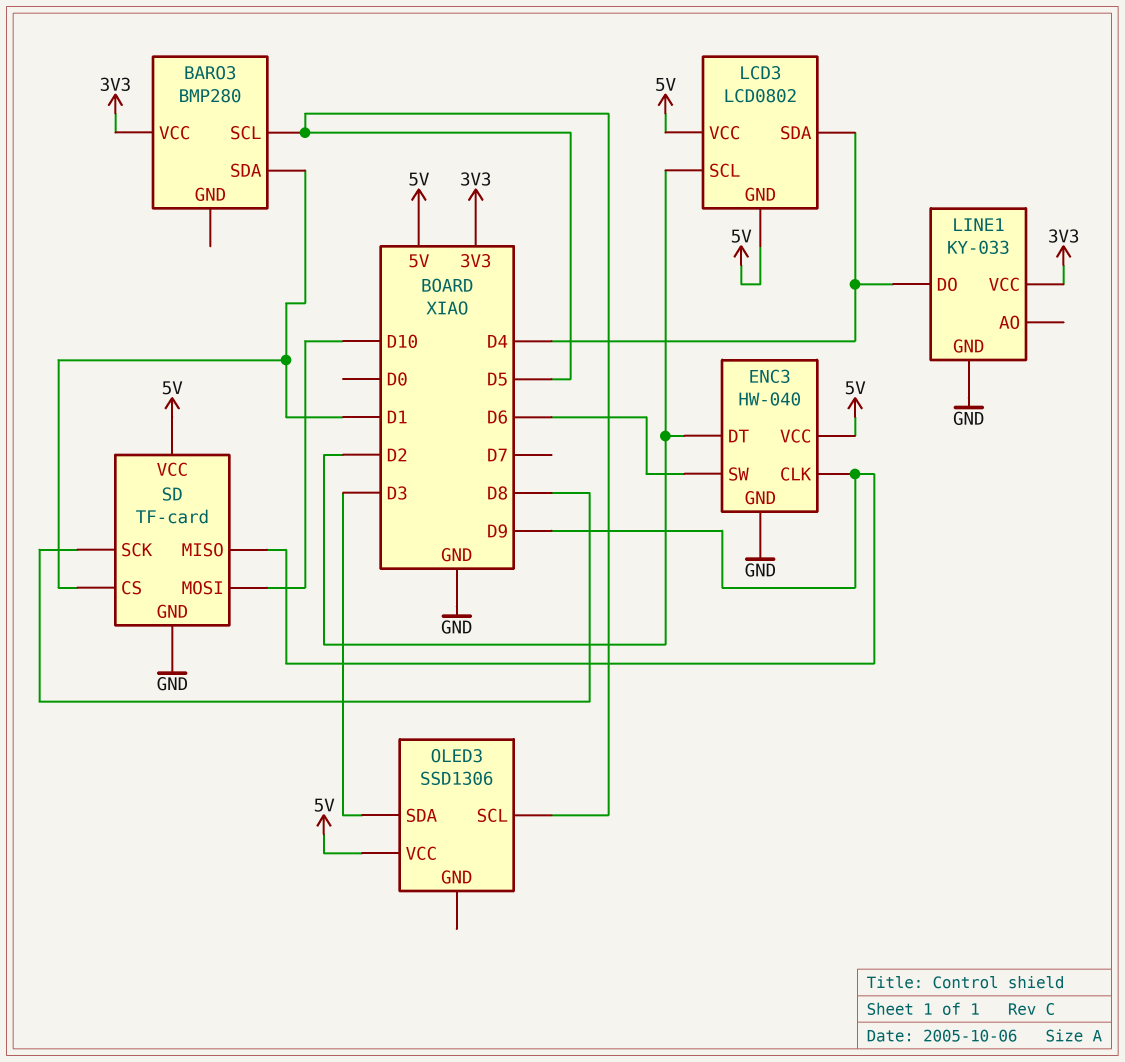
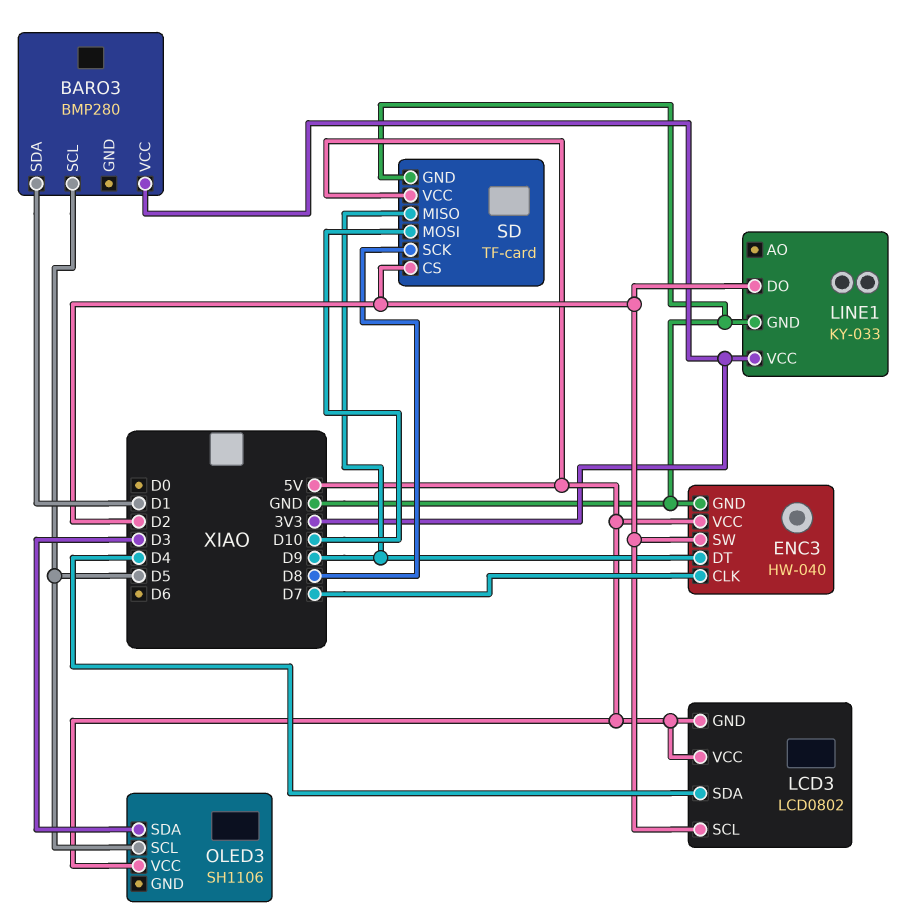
ENC3 pin CLK: D9 -> D7
ENC3 pin DT: D2 -> D9
ENC3 pin SW: D6 -> D2
LINE1 pin DO: D4 -> D2
OLED3: SSD1306 -> SH1106
SD pin CS: D1 -> D2

